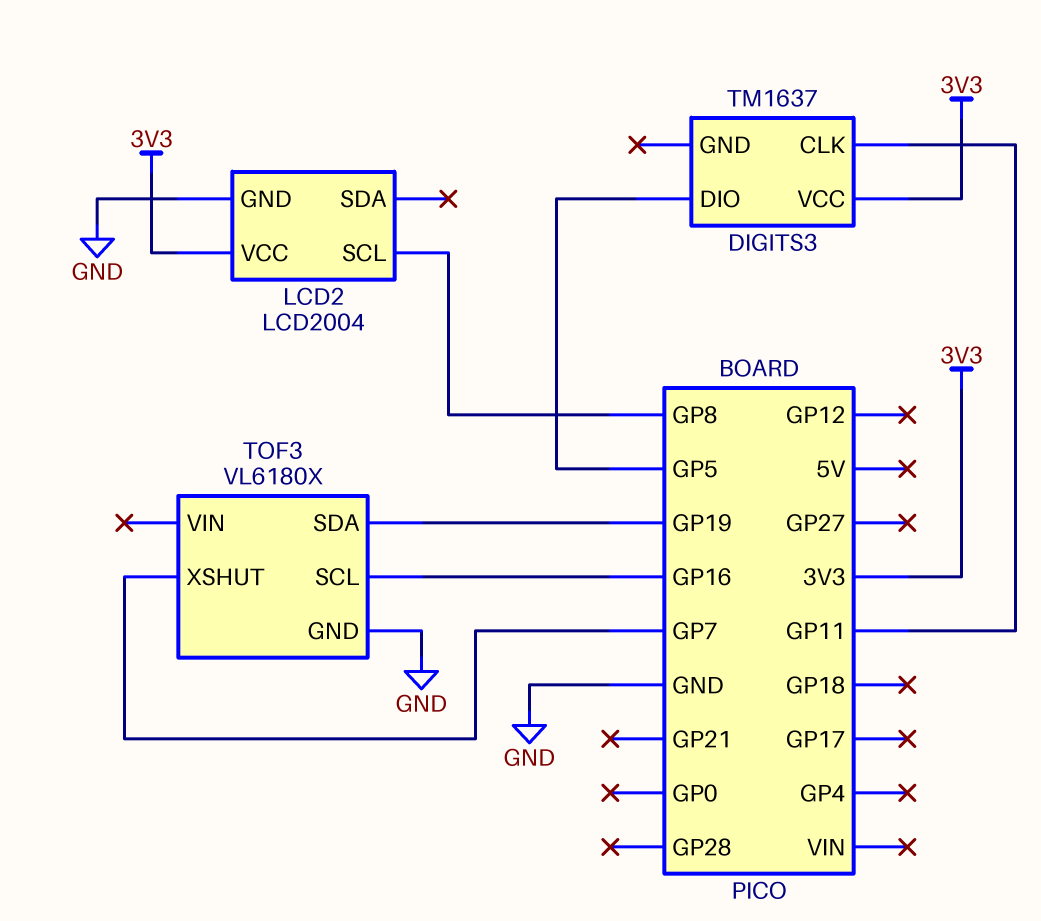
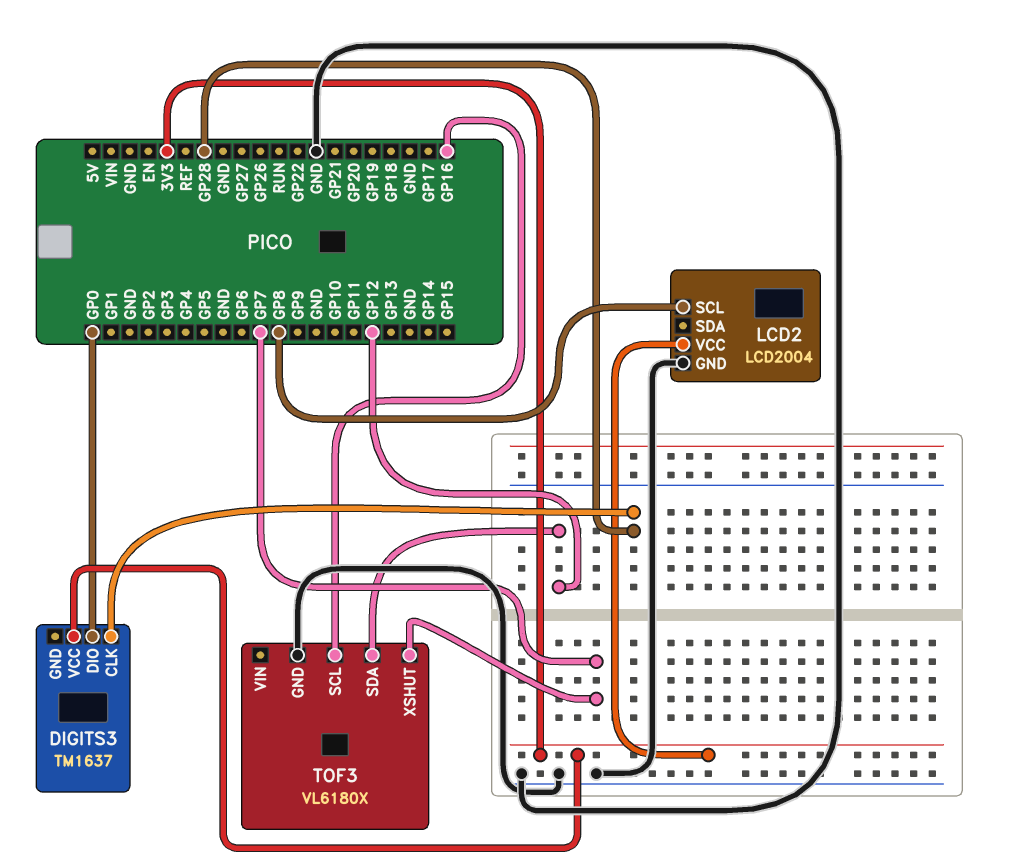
DIGITS3 pin CLK: GP11 -> GP28
DIGITS3 pin DIO: GP5 -> GP0
TOF3 pin SDA: GP19 -> GP12

